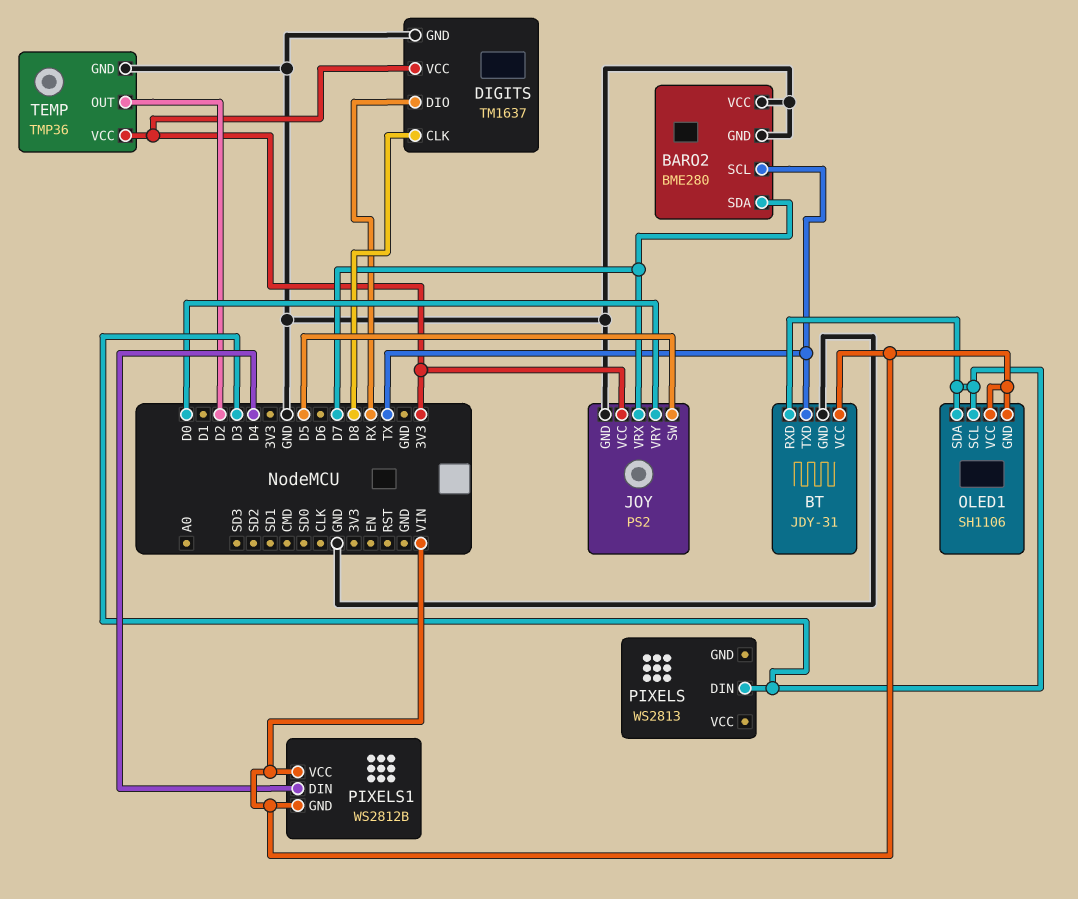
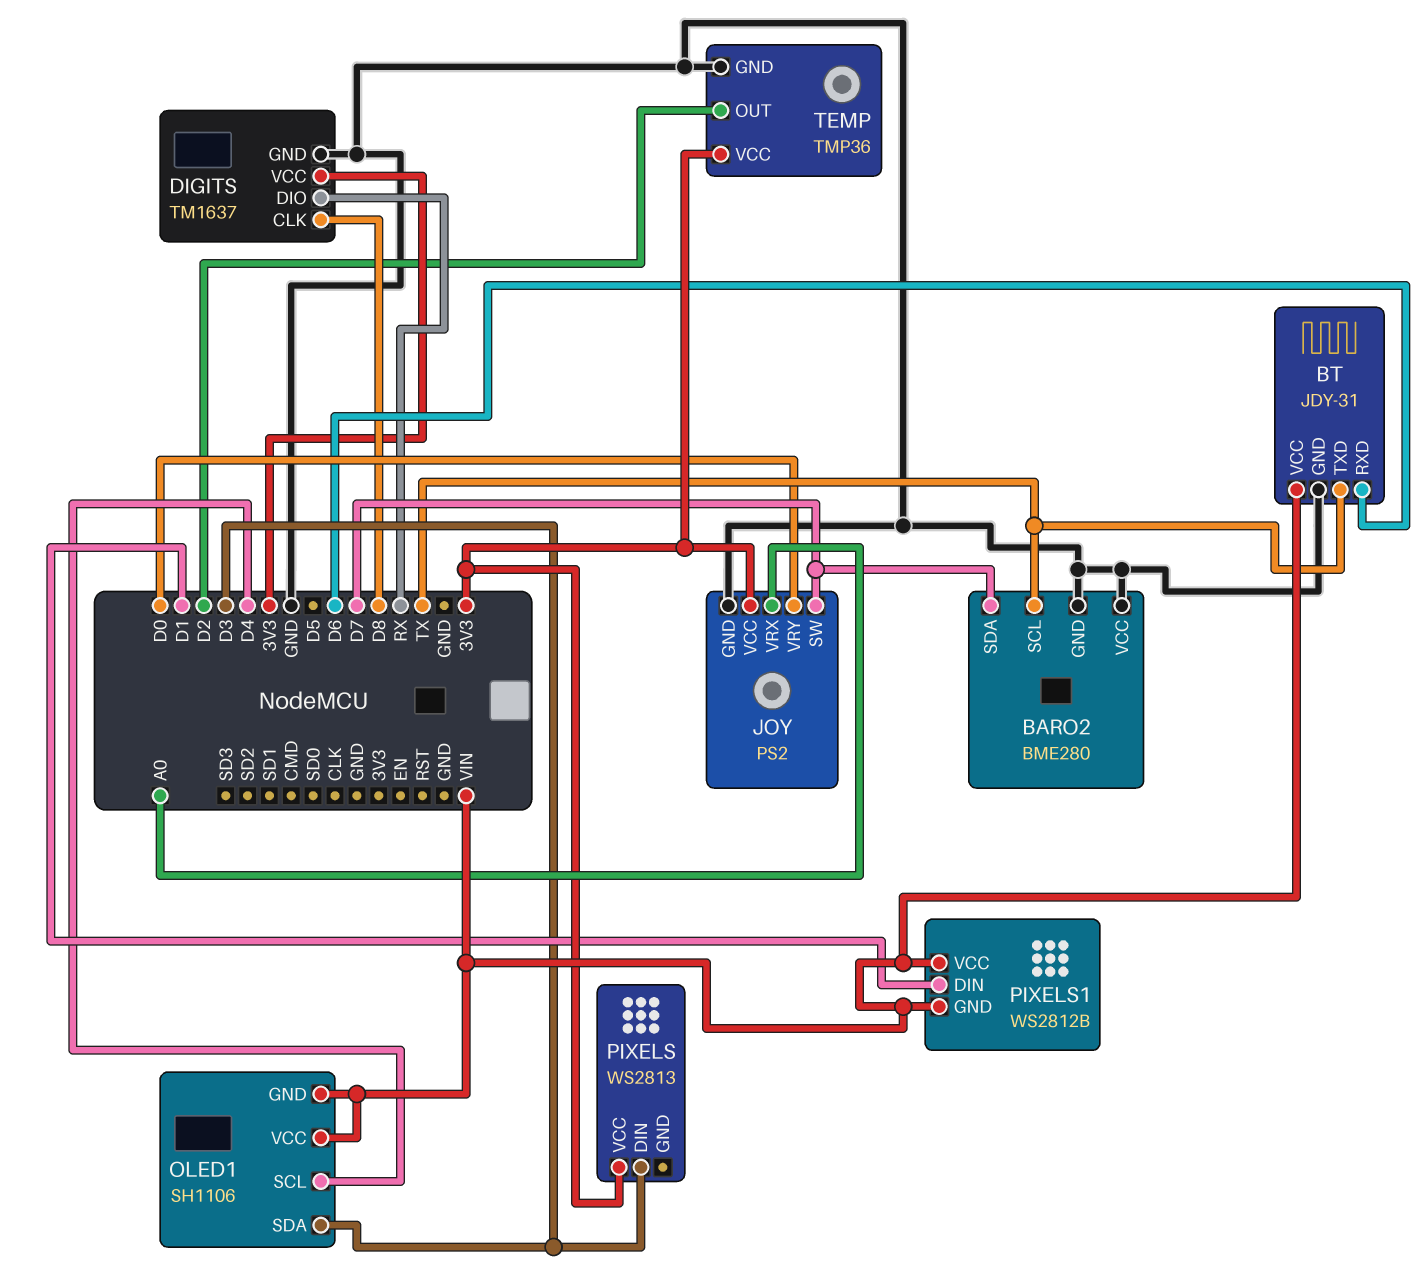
BT pin RXD: D3 -> D6
JOY pin SW: D5 -> D7
JOY pin VRX: D7 -> A0
OLED1 pin SCL: D3 -> D4
PIXELS pin VCC: none -> 3V3
PIXELS1 pin DIN: D4 -> D1

